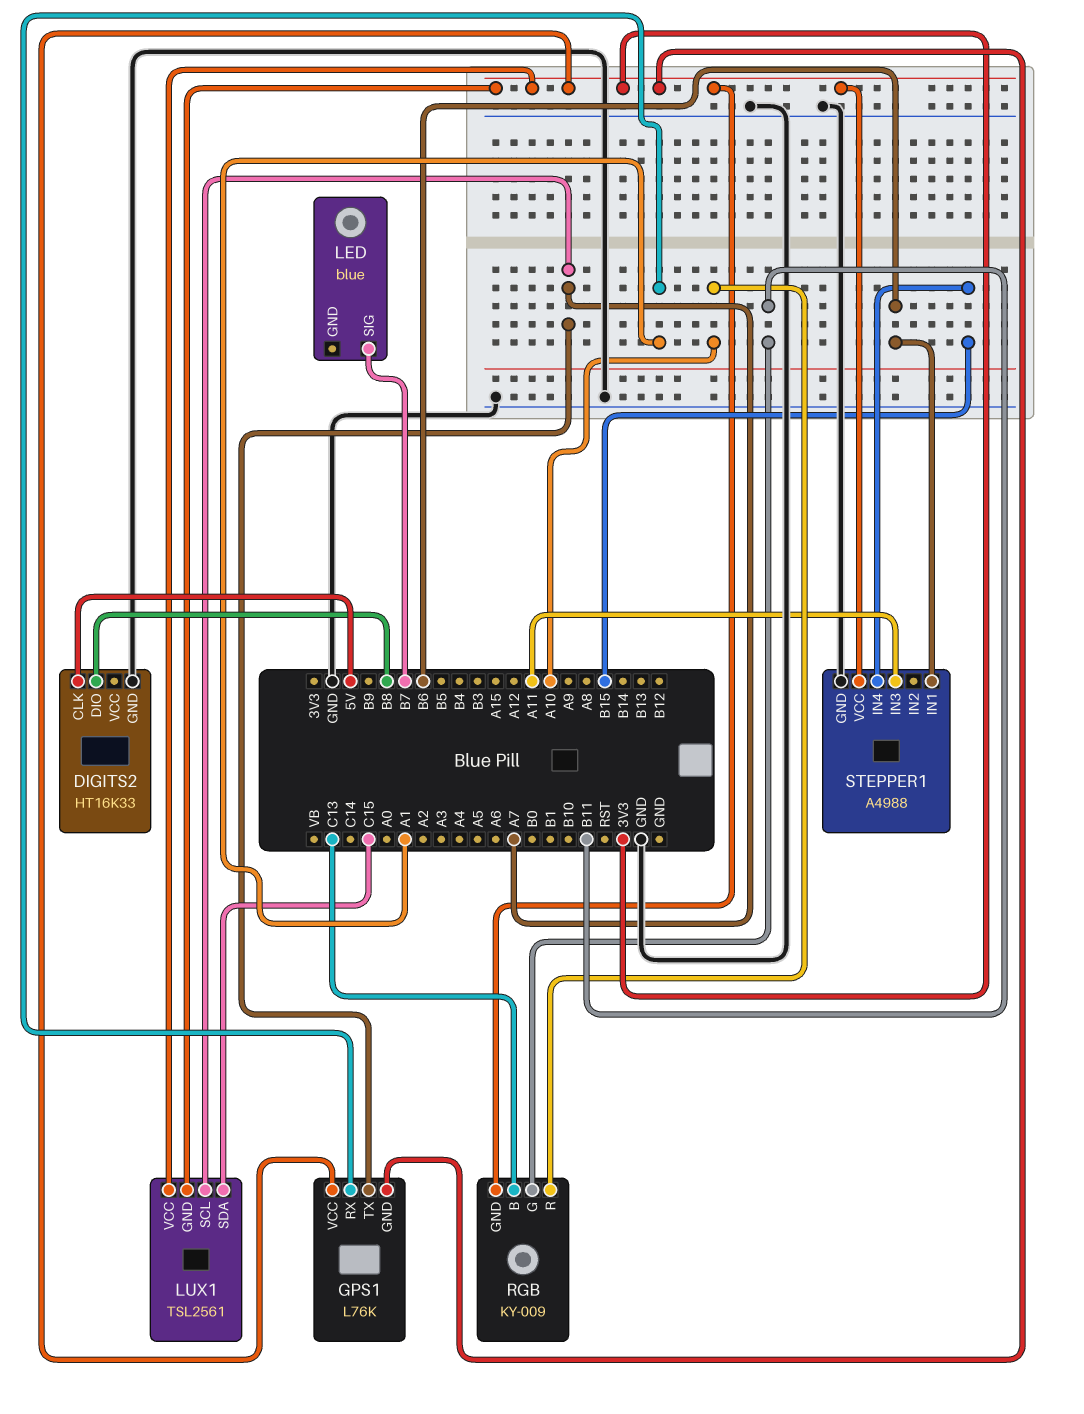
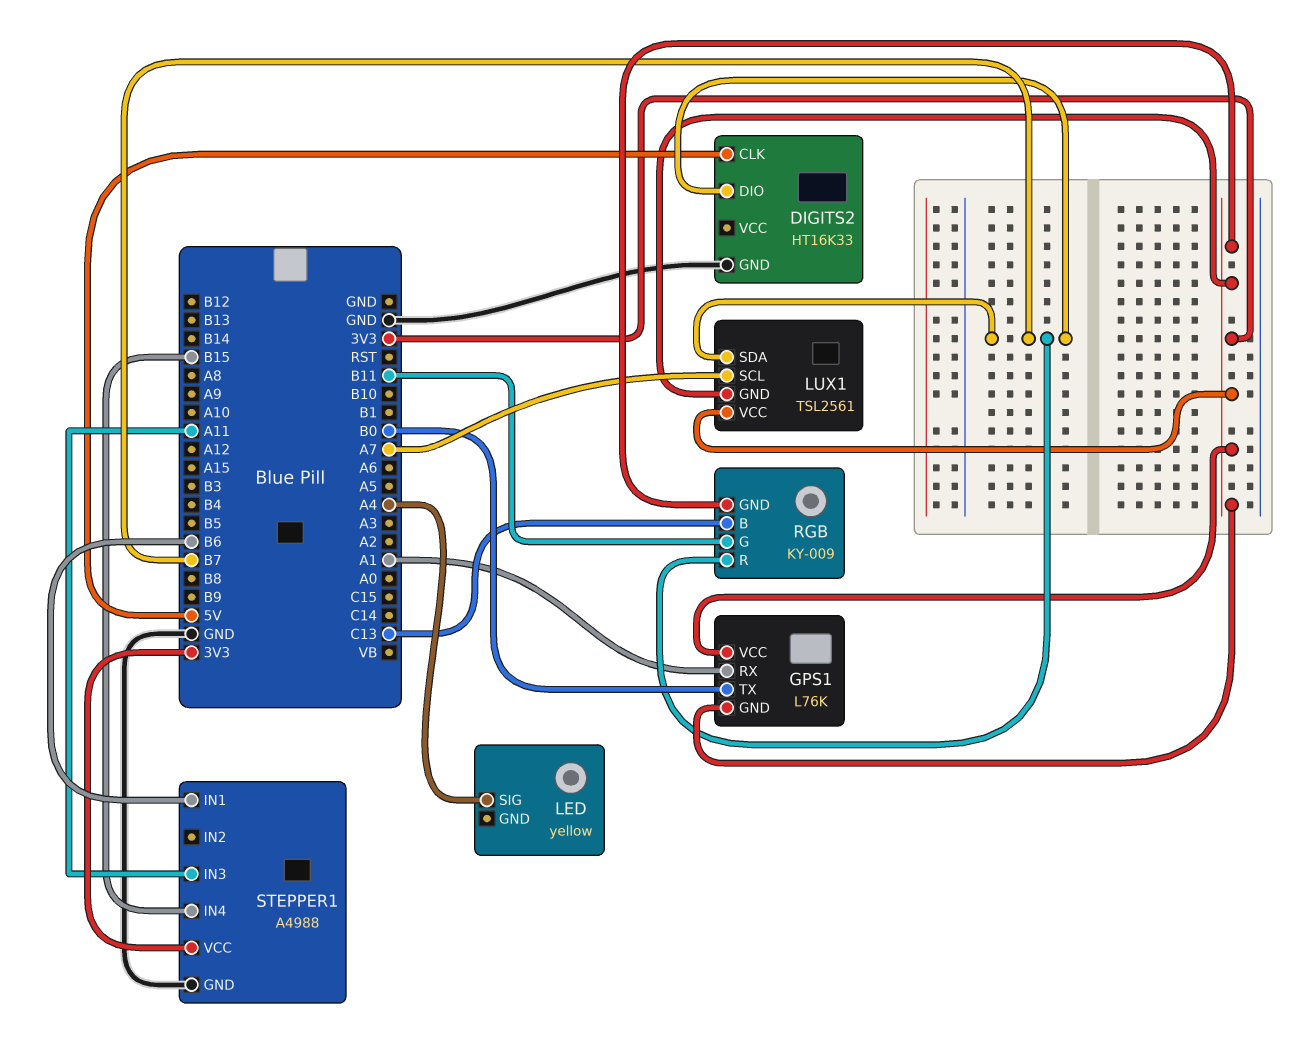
DIGITS2 pin DIO: B8 -> B7
GPS1 pin TX: A7 -> B0
LED: blue -> yellow
LED pin SIG: B7 -> A4
LUX1 pin SDA: C15 -> B7
RGB pin R: A10 -> B7

